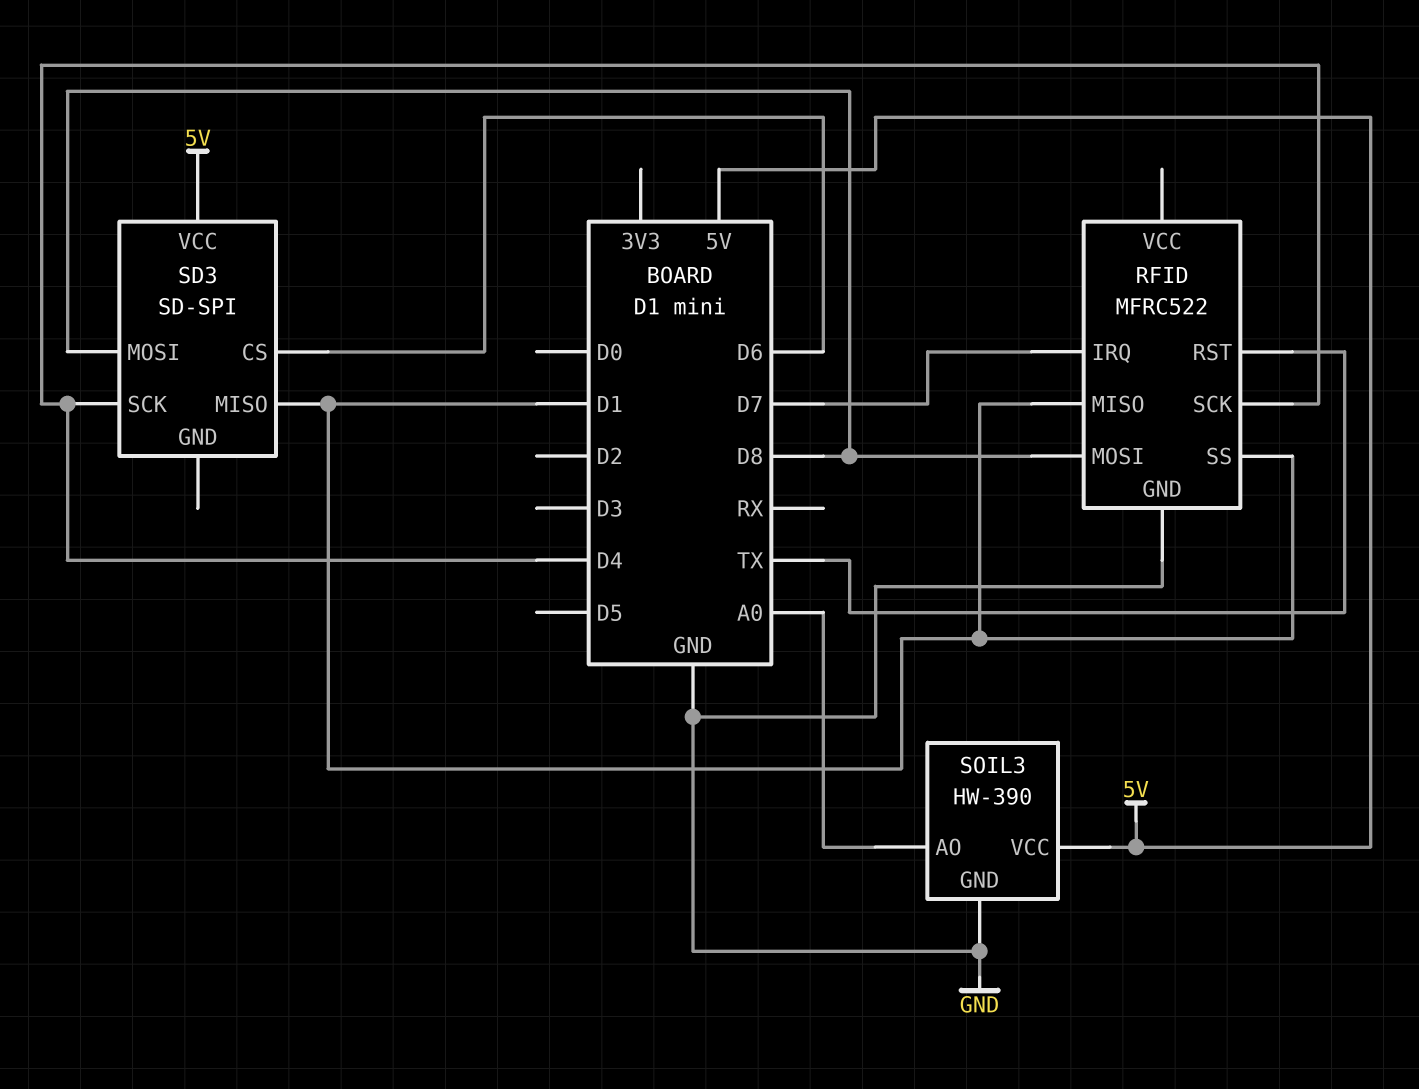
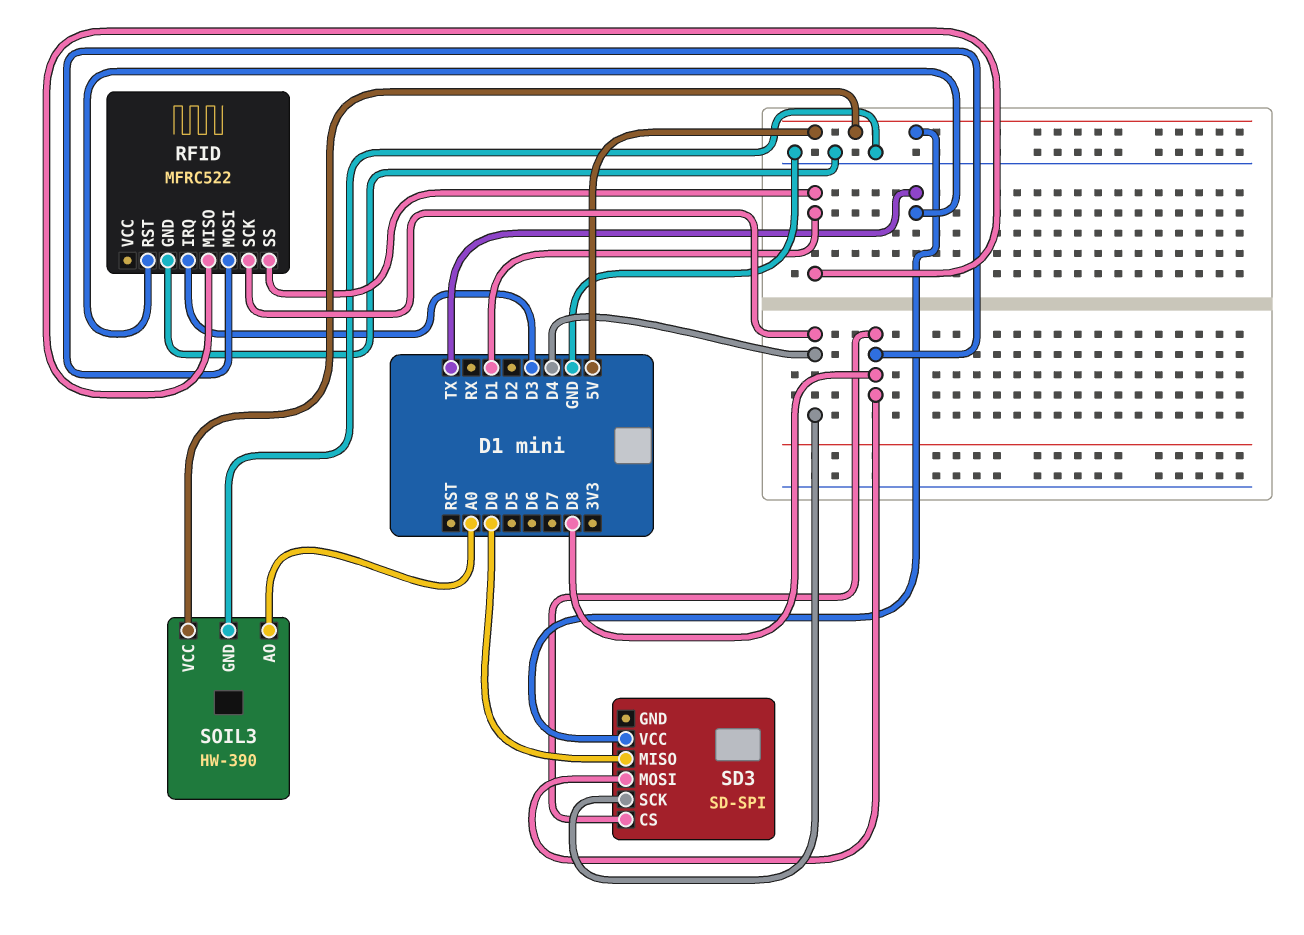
RFID pin IRQ: D7 -> D3
SD3 pin CS: D6 -> D8
SD3 pin MISO: D1 -> D0

